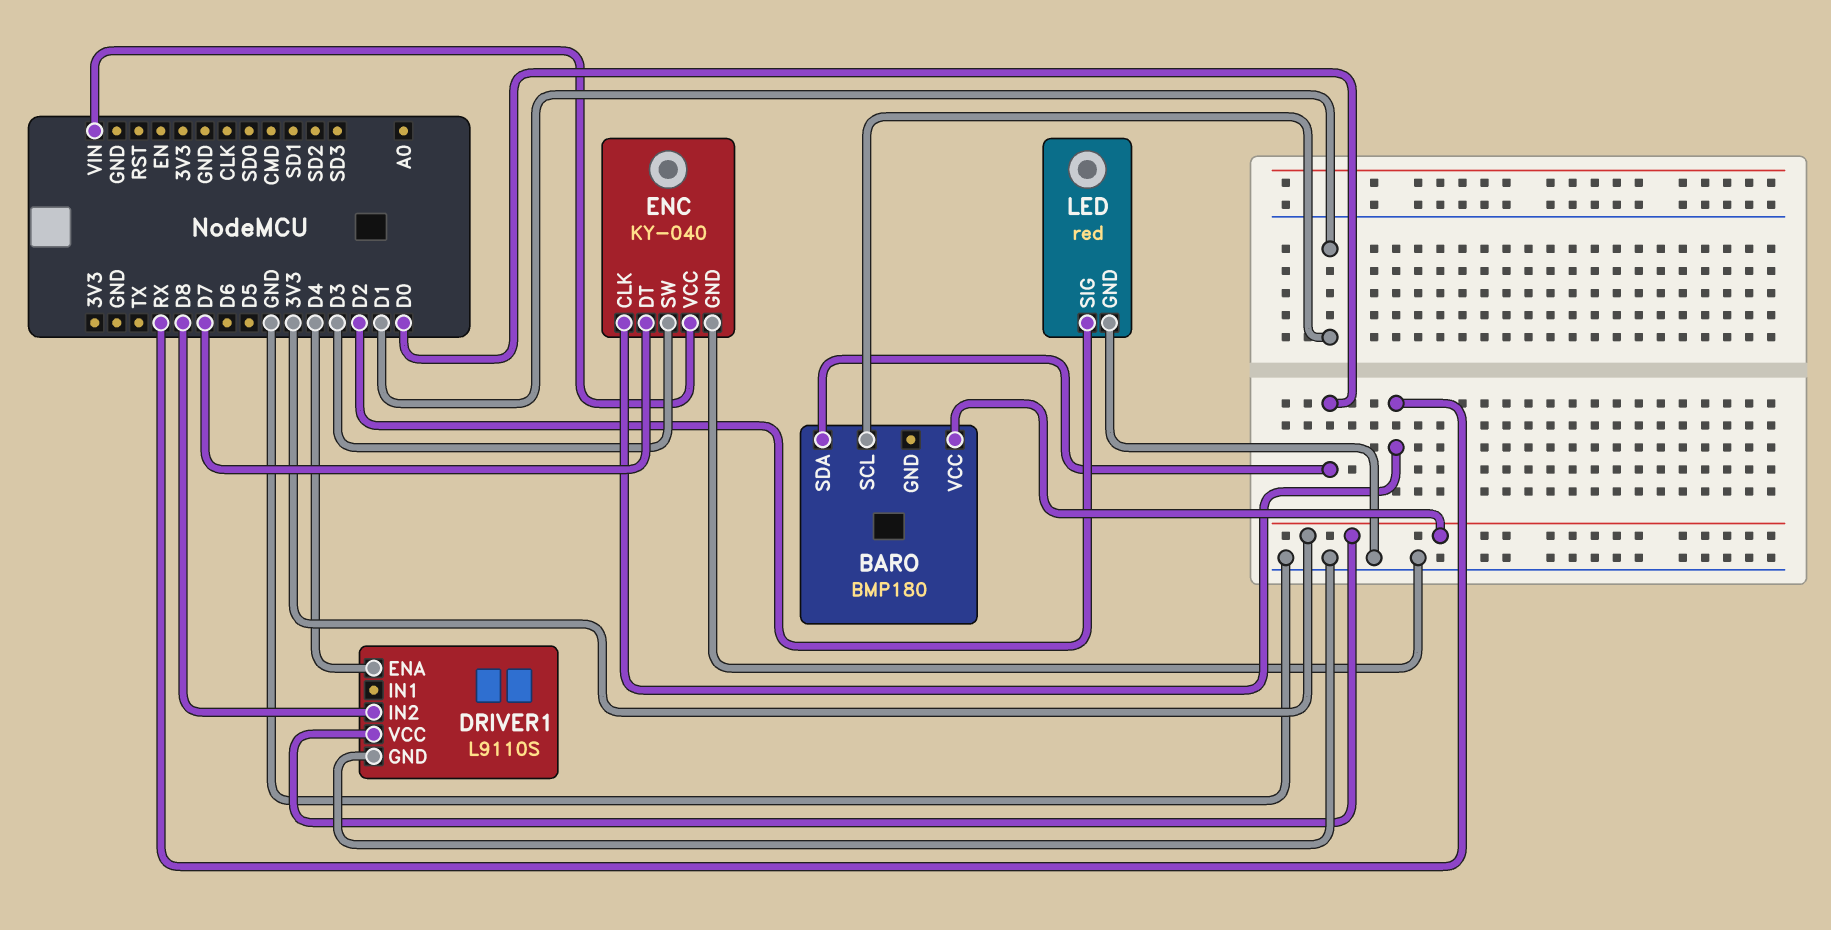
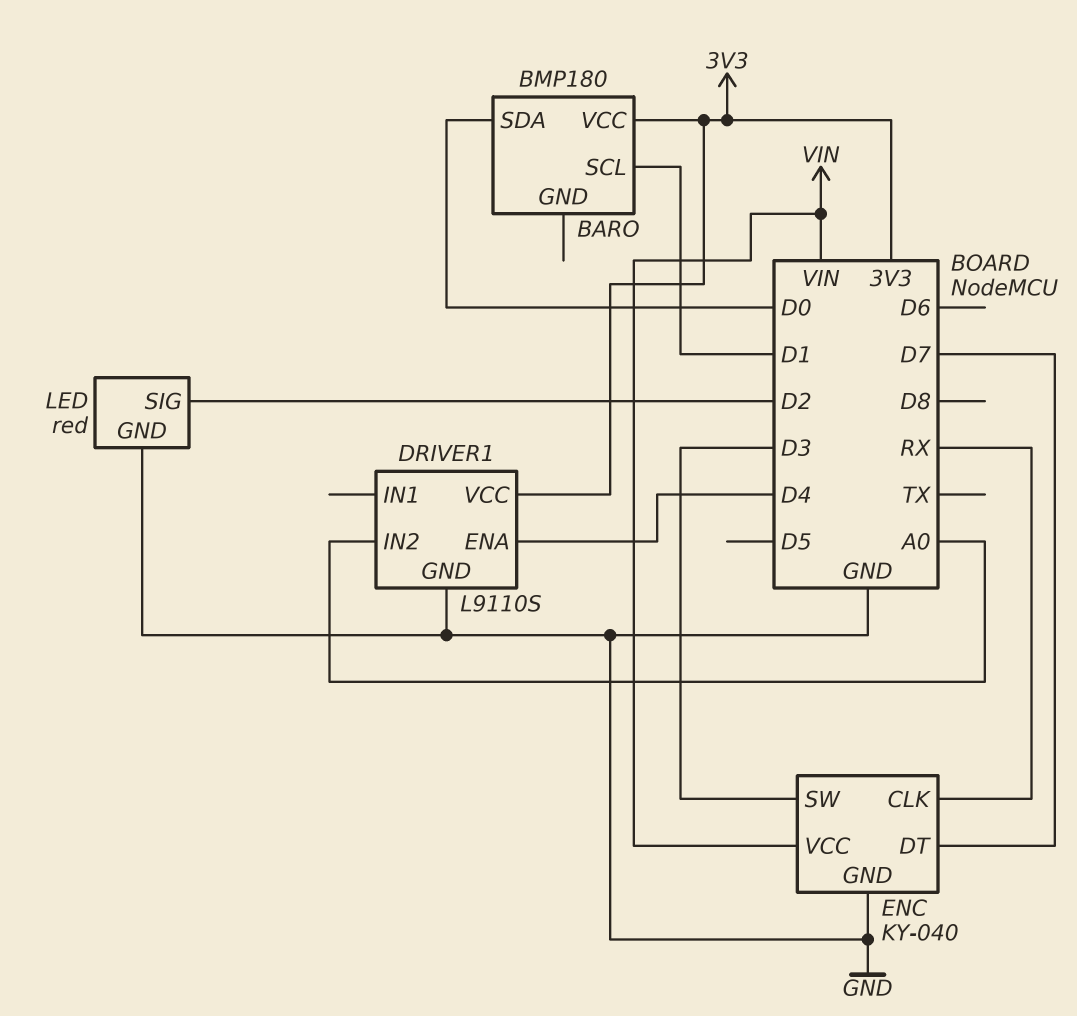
DRIVER1 pin IN2: D8 -> A0

